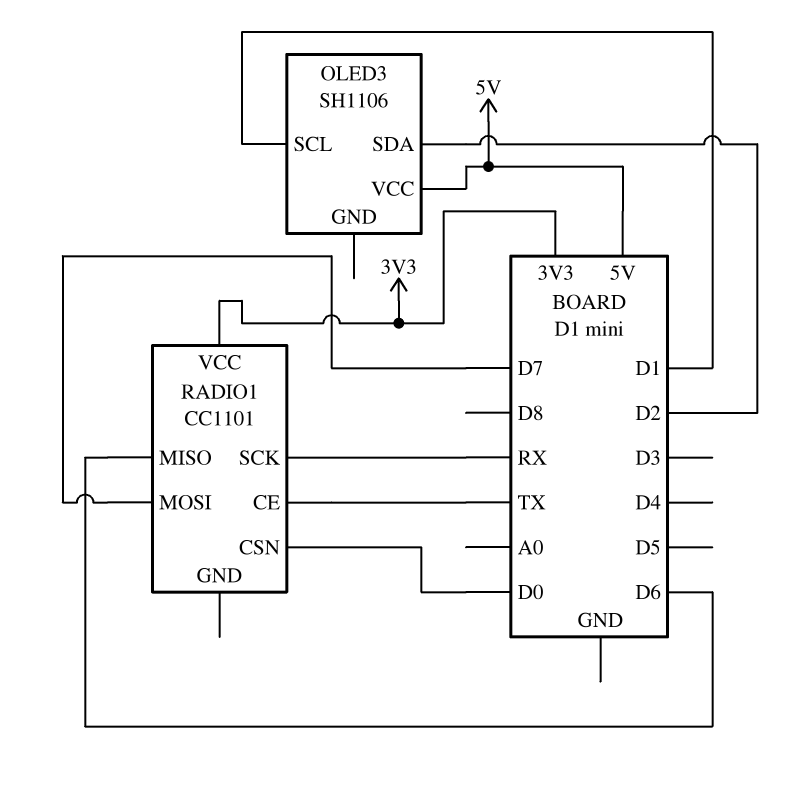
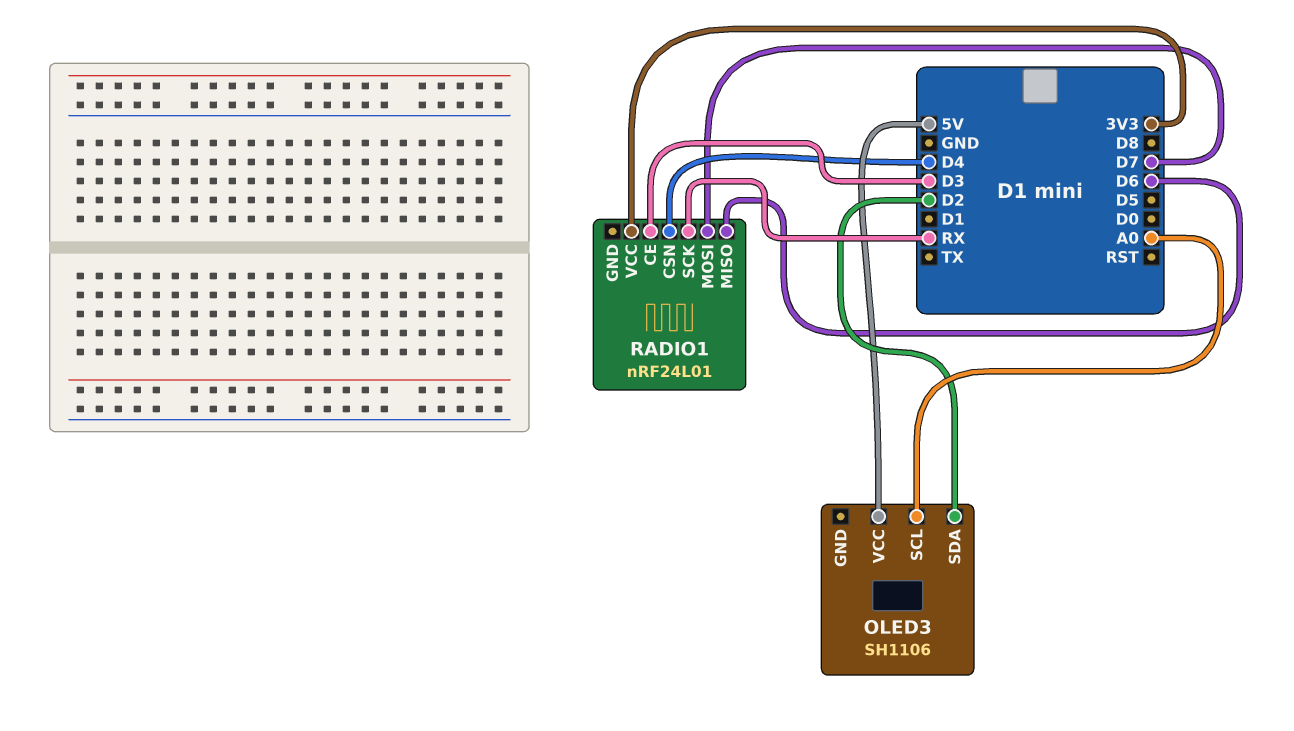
OLED3 pin SCL: D1 -> A0
RADIO1: CC1101 -> nRF24L01
RADIO1 pin CE: TX -> D3
RADIO1 pin CSN: D0 -> D4

